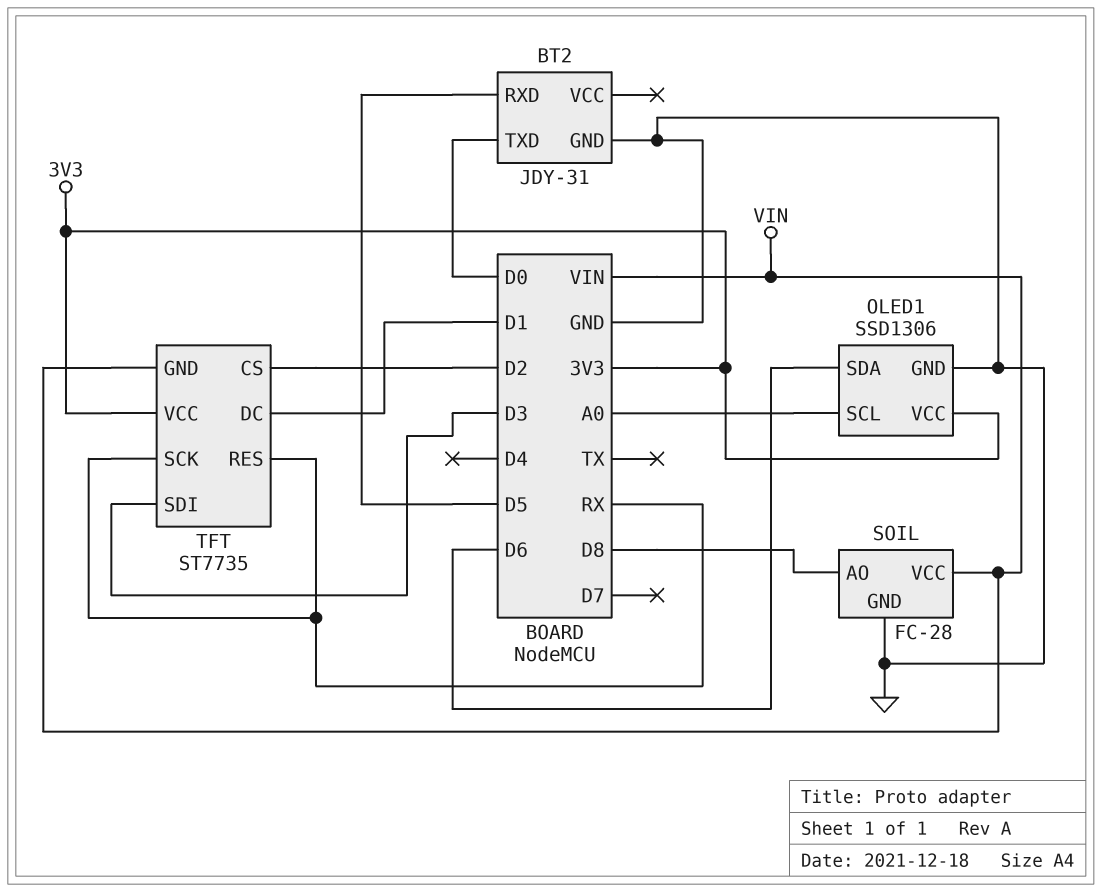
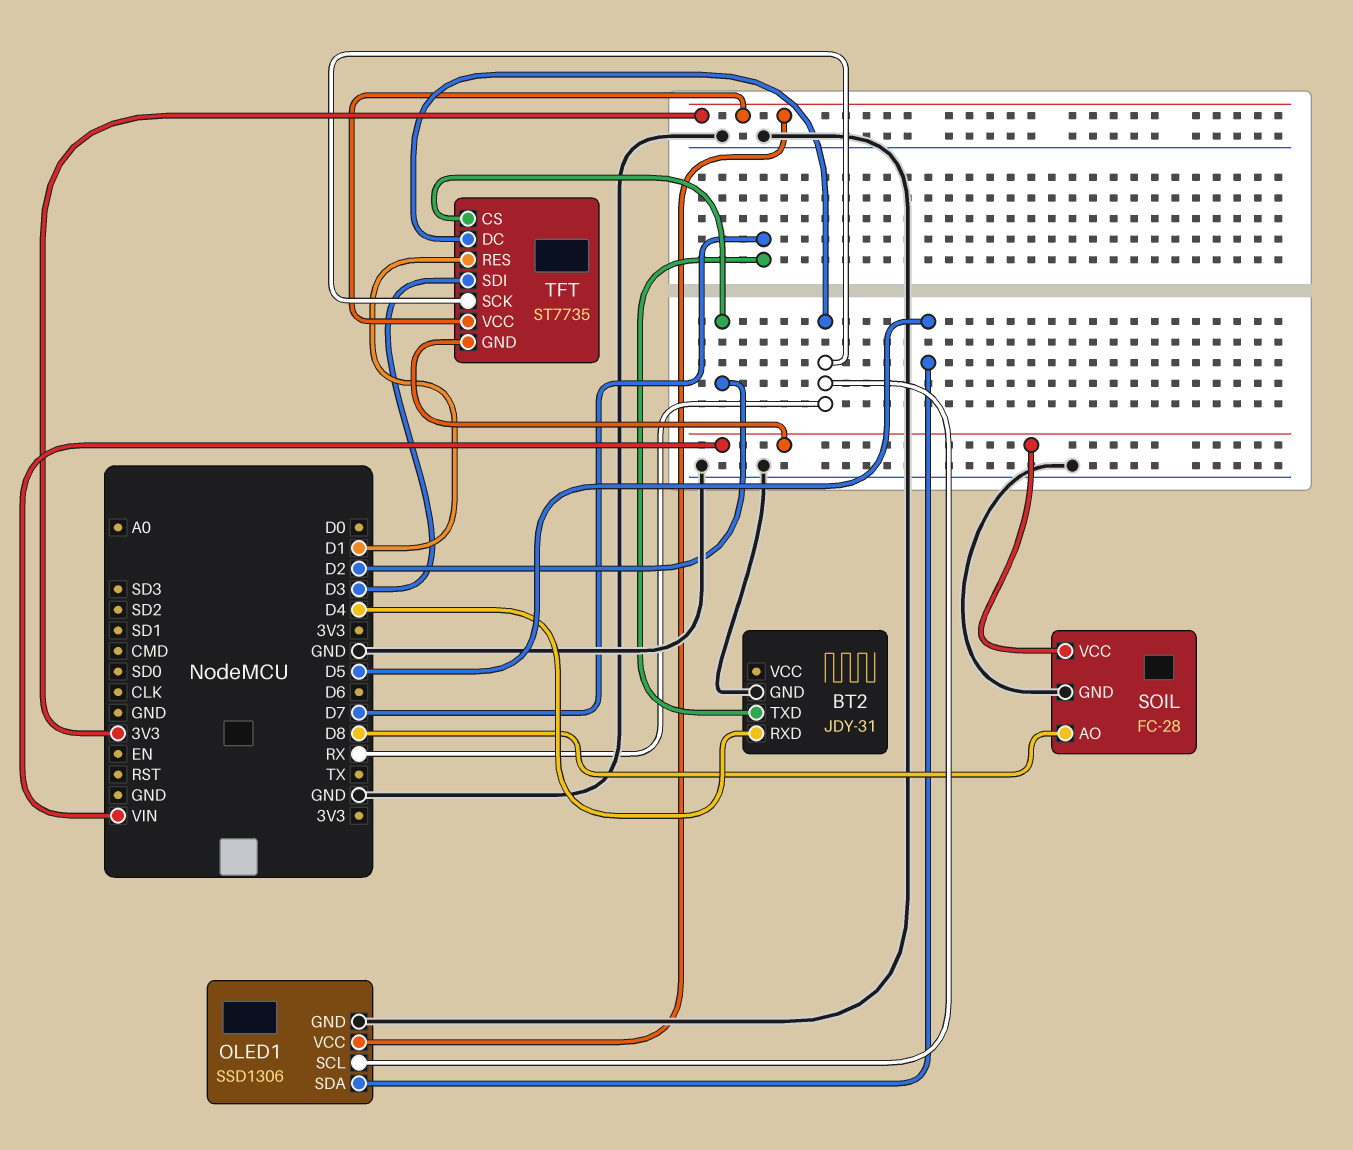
BT2 pin RXD: D5 -> D4
BT2 pin TXD: D0 -> D7
OLED1 pin SCL: A0 -> RX
OLED1 pin SDA: D6 -> D5
TFT pin DC: D1 -> RX
TFT pin RES: RX -> D1

